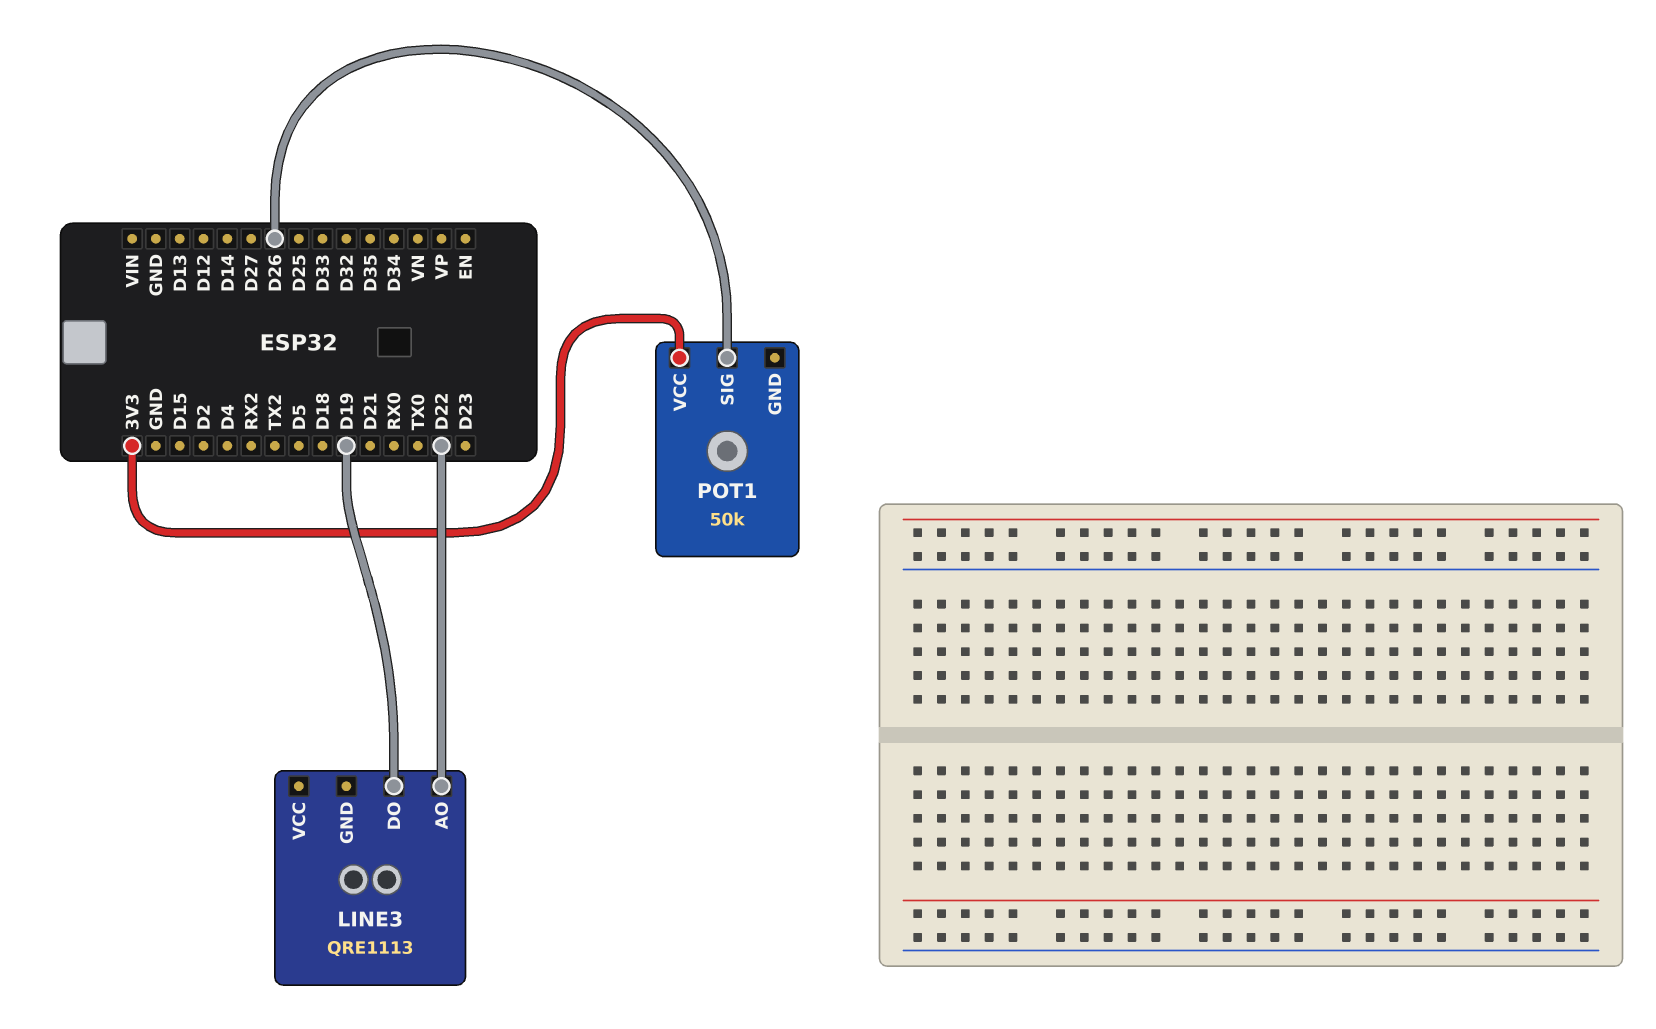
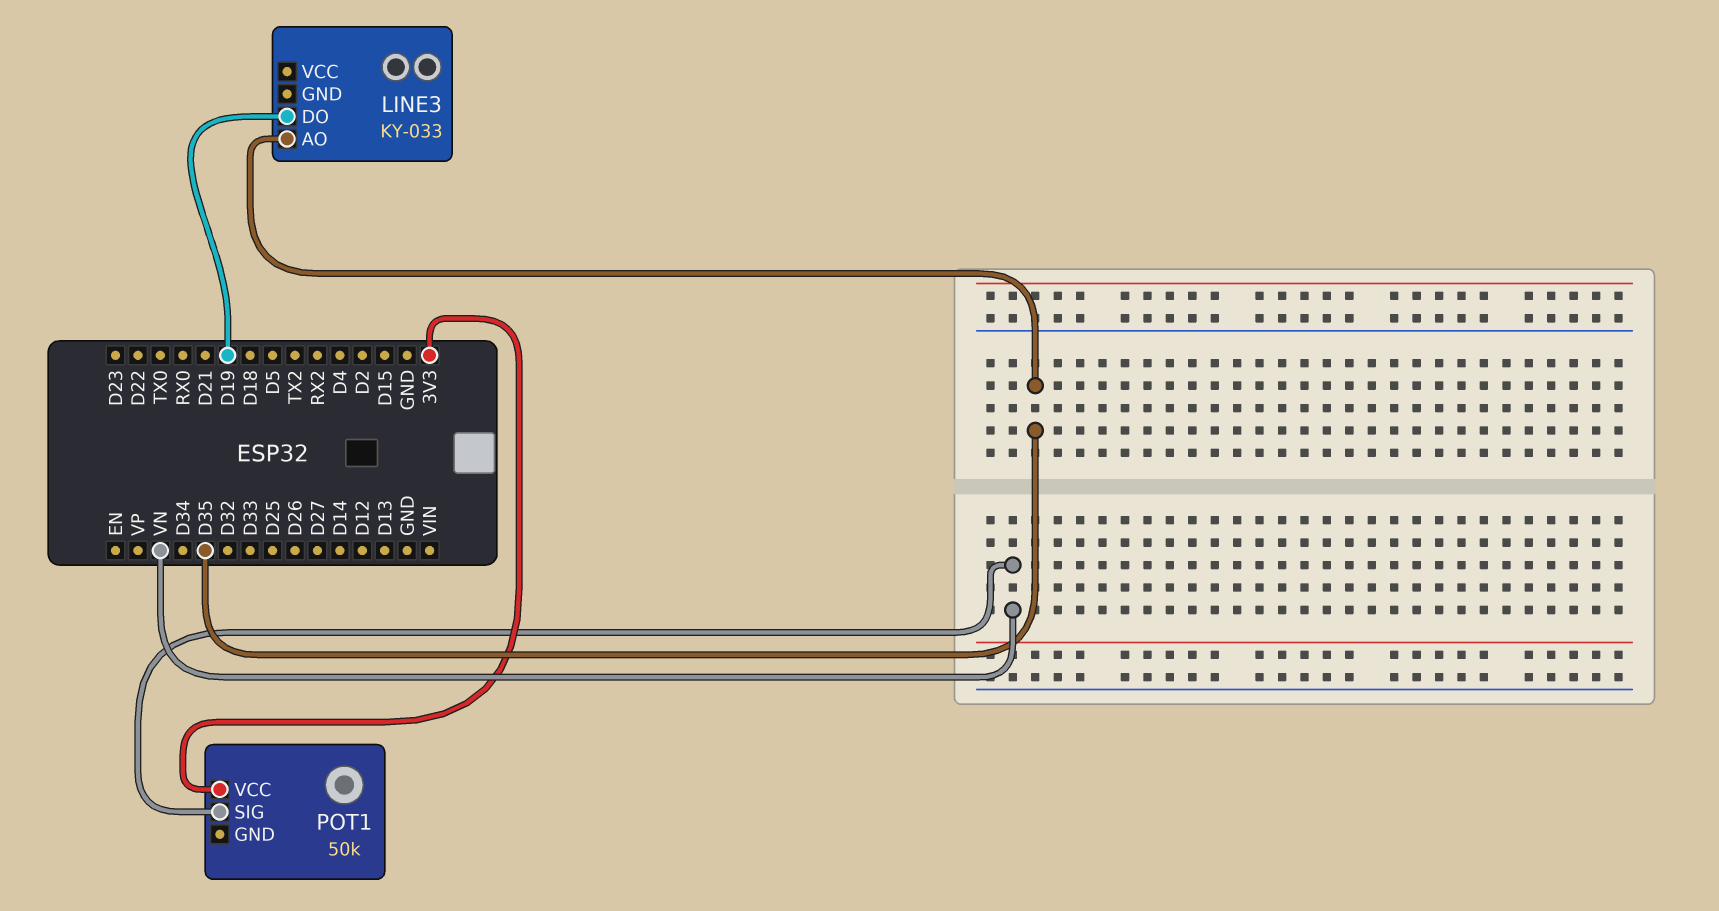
LINE3: QRE1113 -> KY-033
LINE3 pin AO: D22 -> D35
POT1 pin SIG: D26 -> VN

